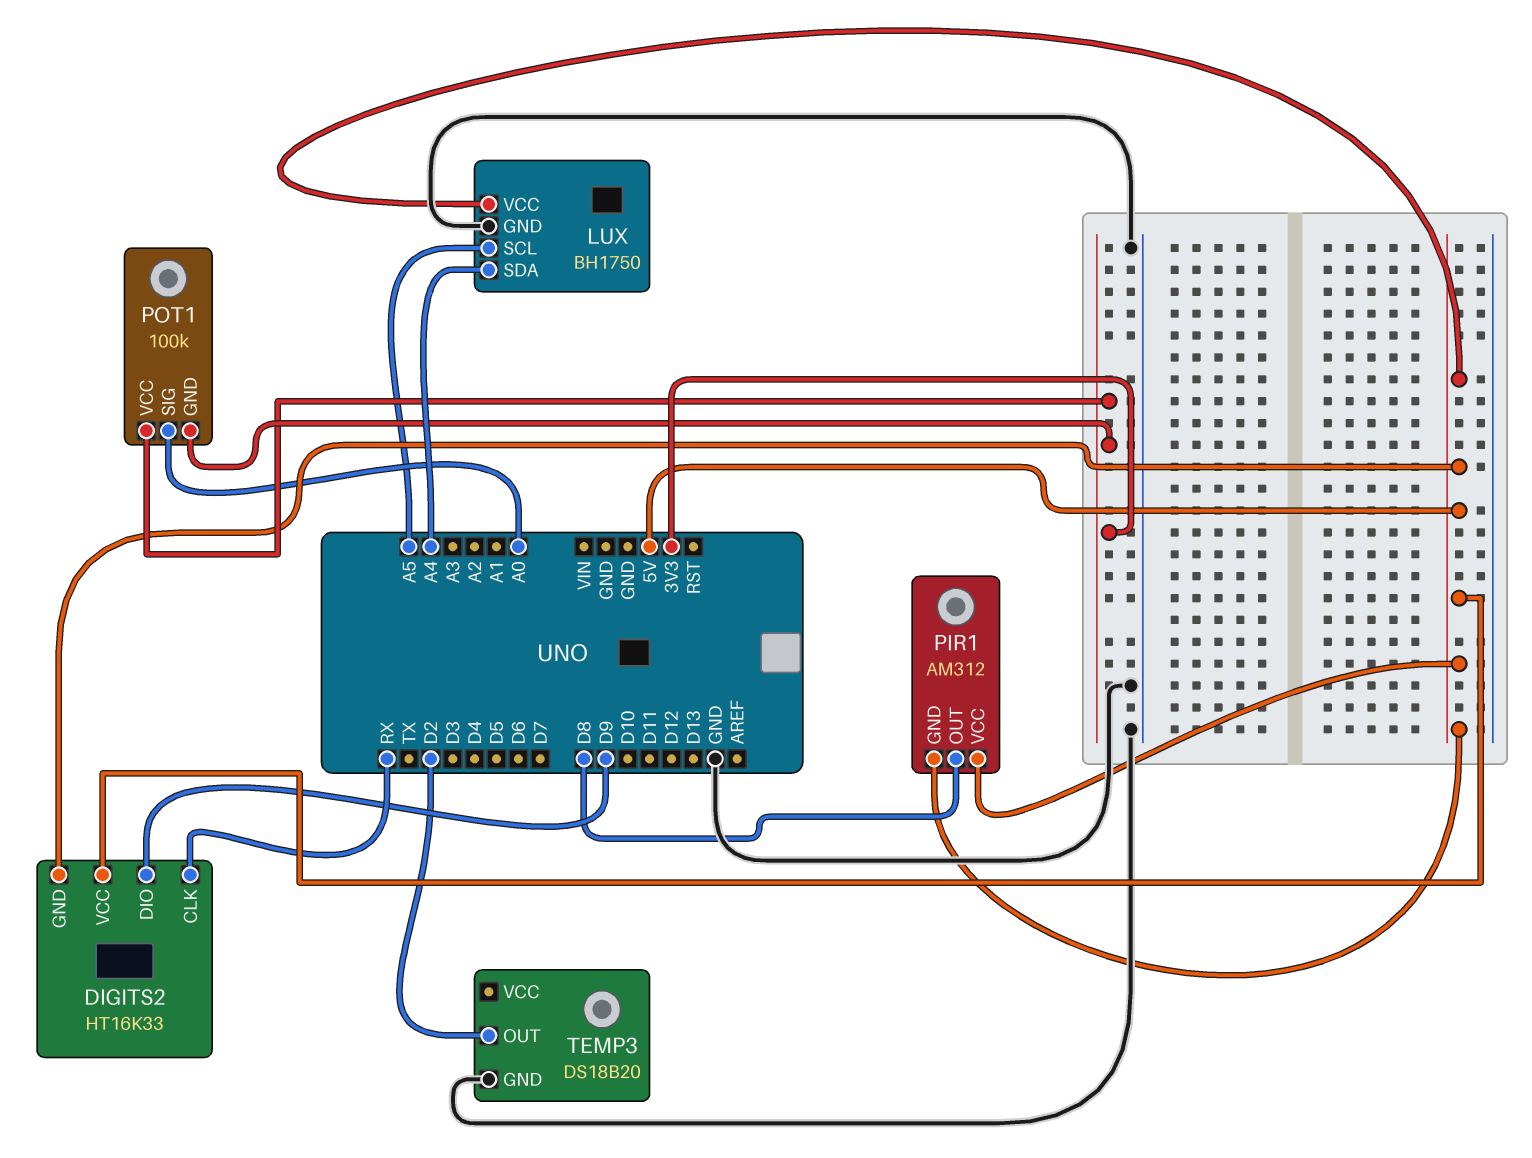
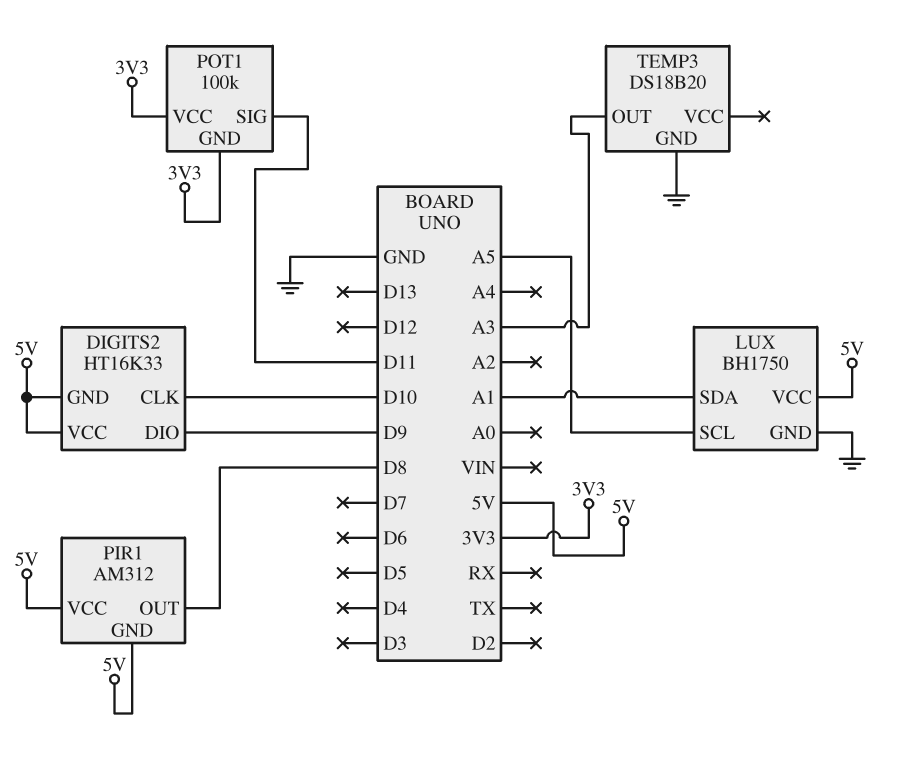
DIGITS2 pin CLK: RX -> D10
LUX pin SDA: A4 -> A1
POT1 pin SIG: A0 -> D11
TEMP3 pin OUT: D2 -> A3

